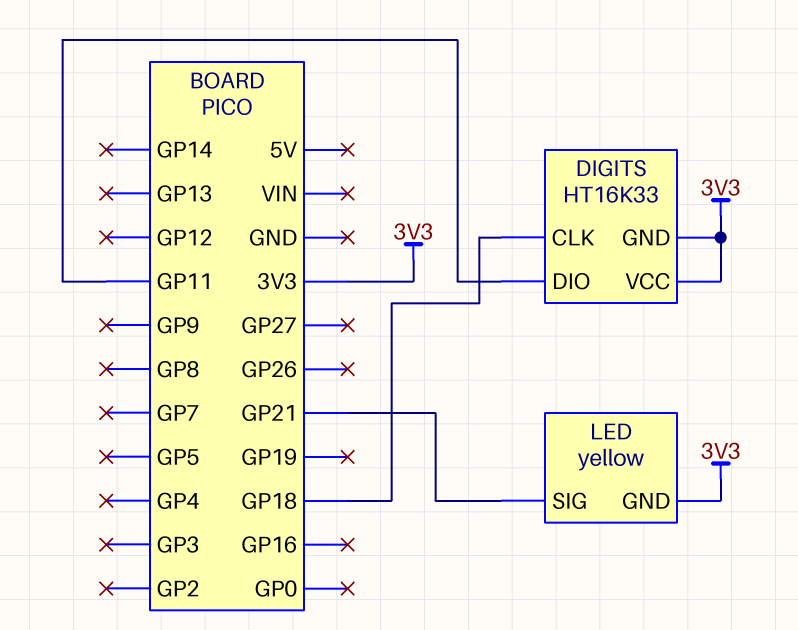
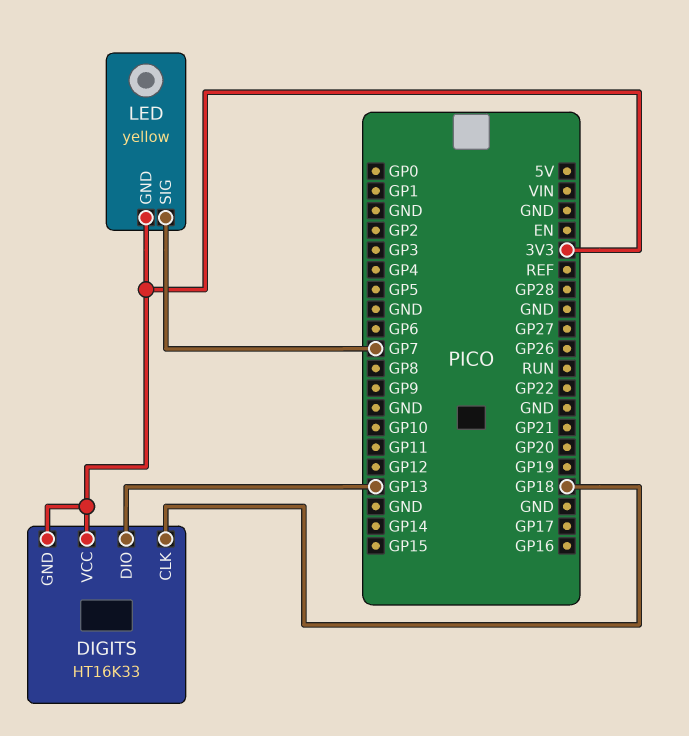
DIGITS pin DIO: GP11 -> GP13
LED pin SIG: GP21 -> GP7

